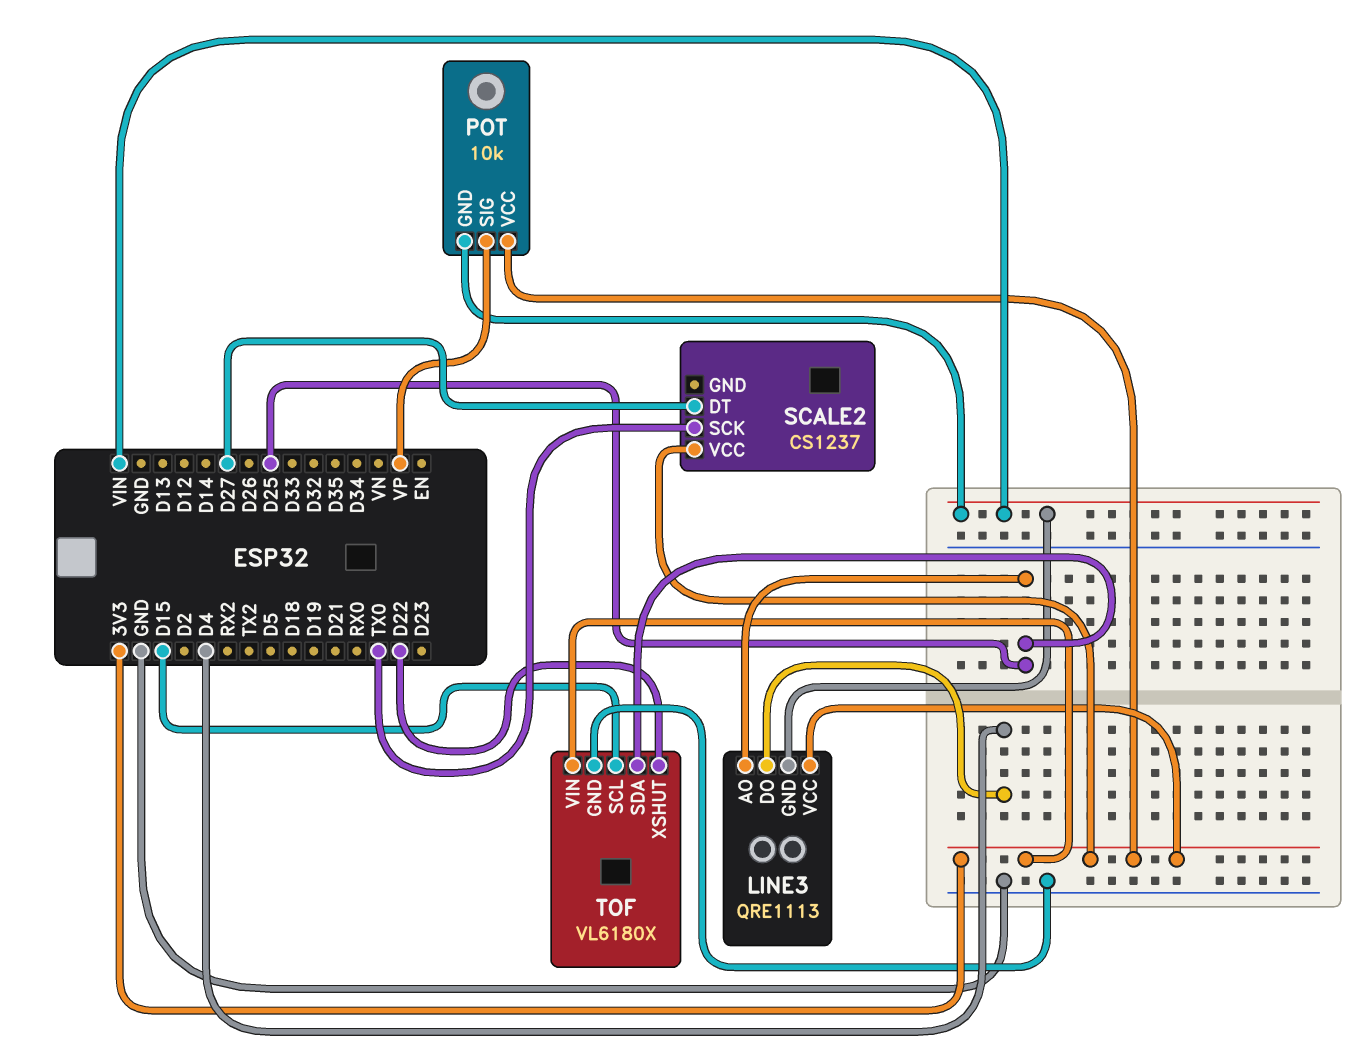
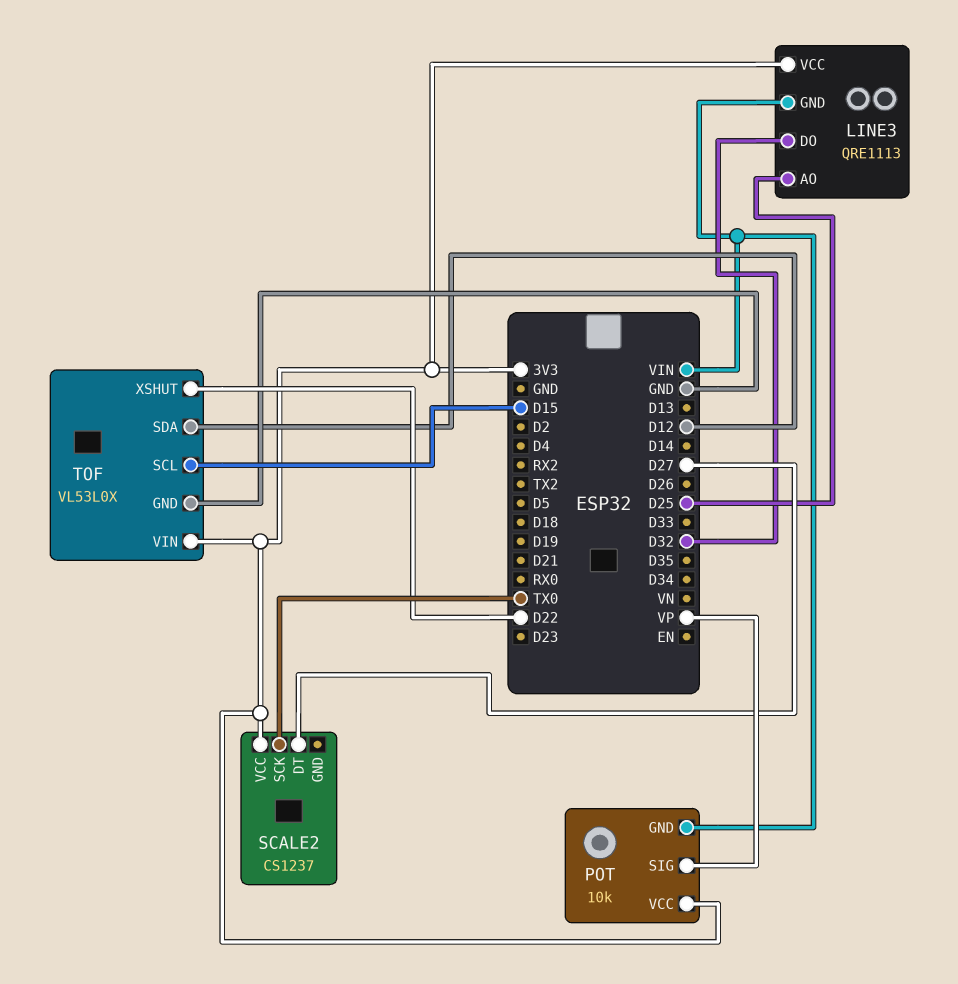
LINE3 pin DO: D4 -> D32
TOF: VL6180X -> VL53L0X
TOF pin SDA: D25 -> D12

